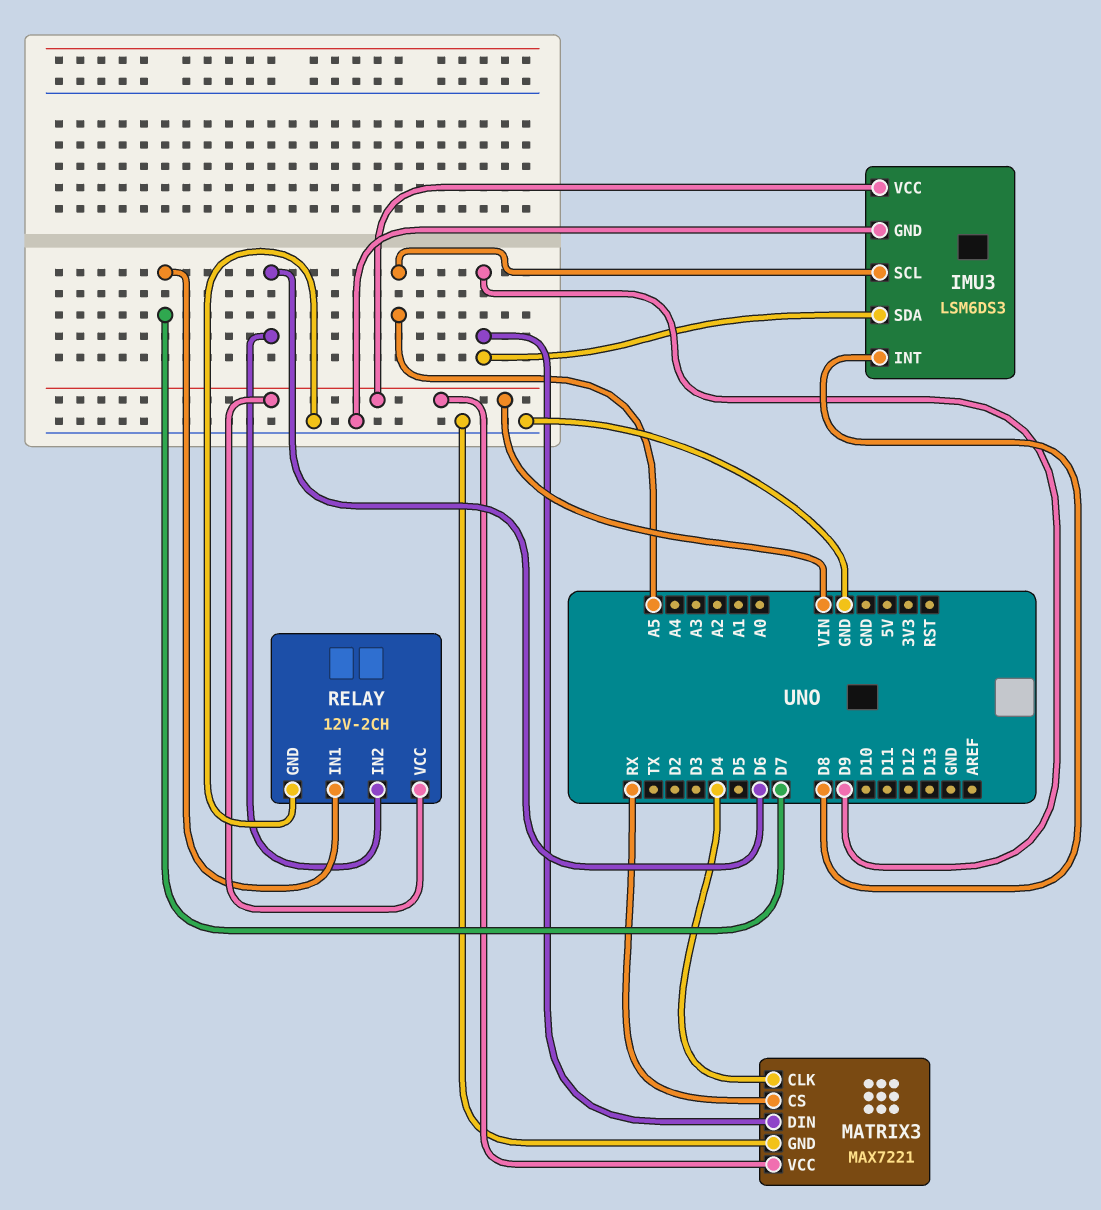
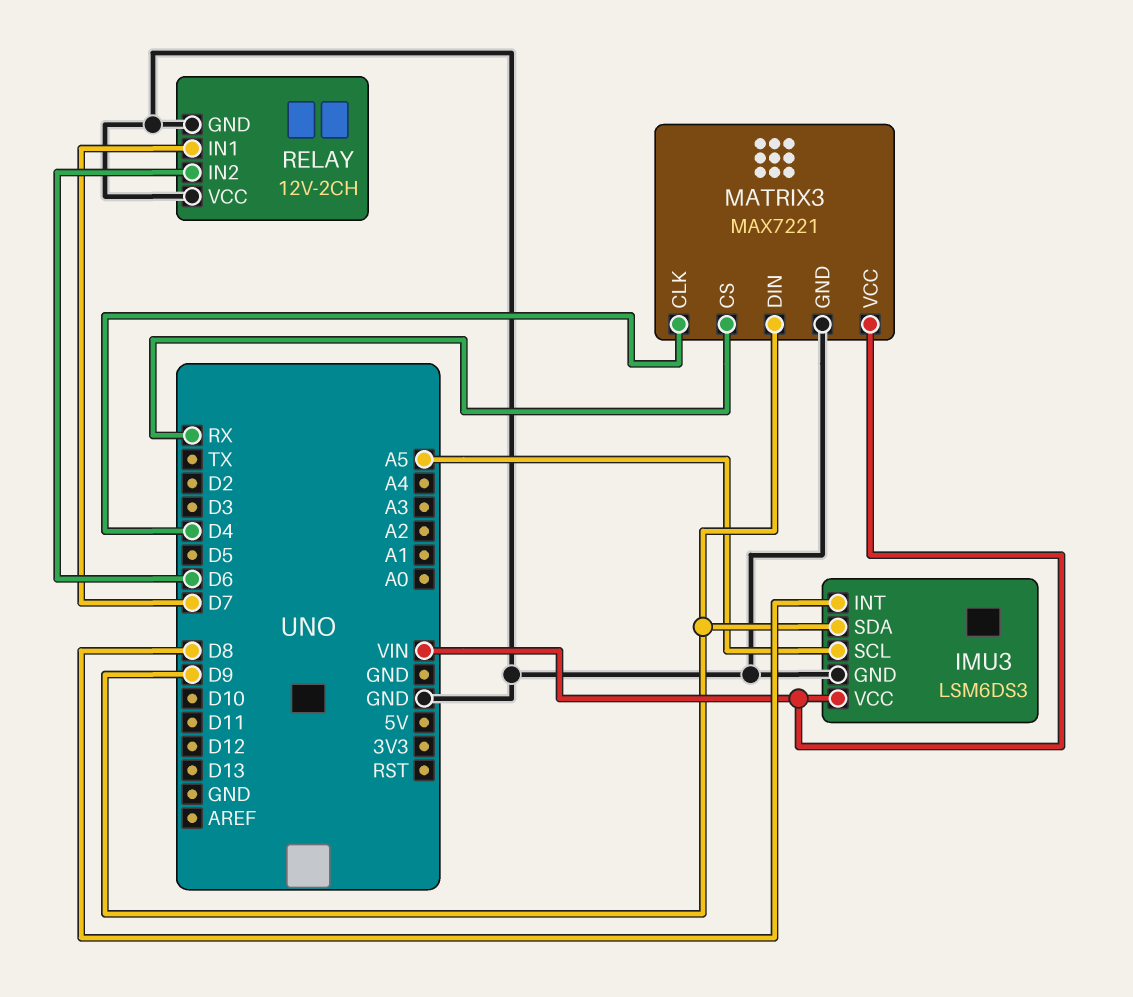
RELAY pin VCC: VIN -> GND

